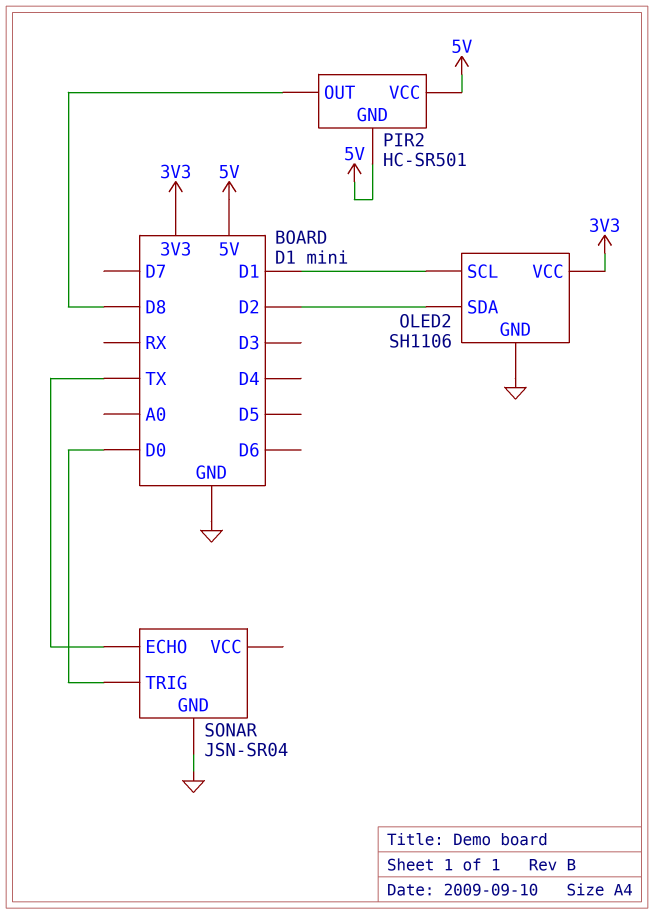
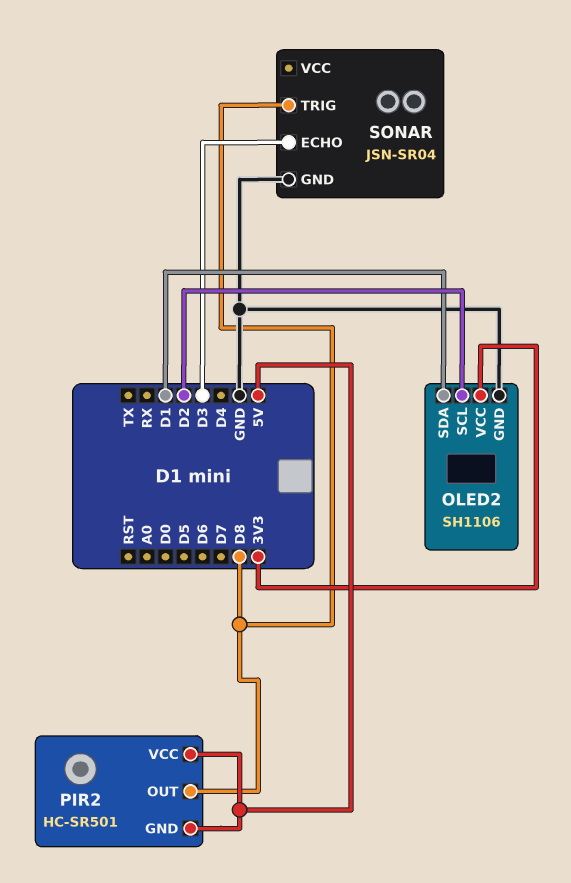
OLED2 pin SCL: D1 -> D2
OLED2 pin SDA: D2 -> D1
SONAR pin ECHO: TX -> D3
SONAR pin TRIG: D0 -> D8

